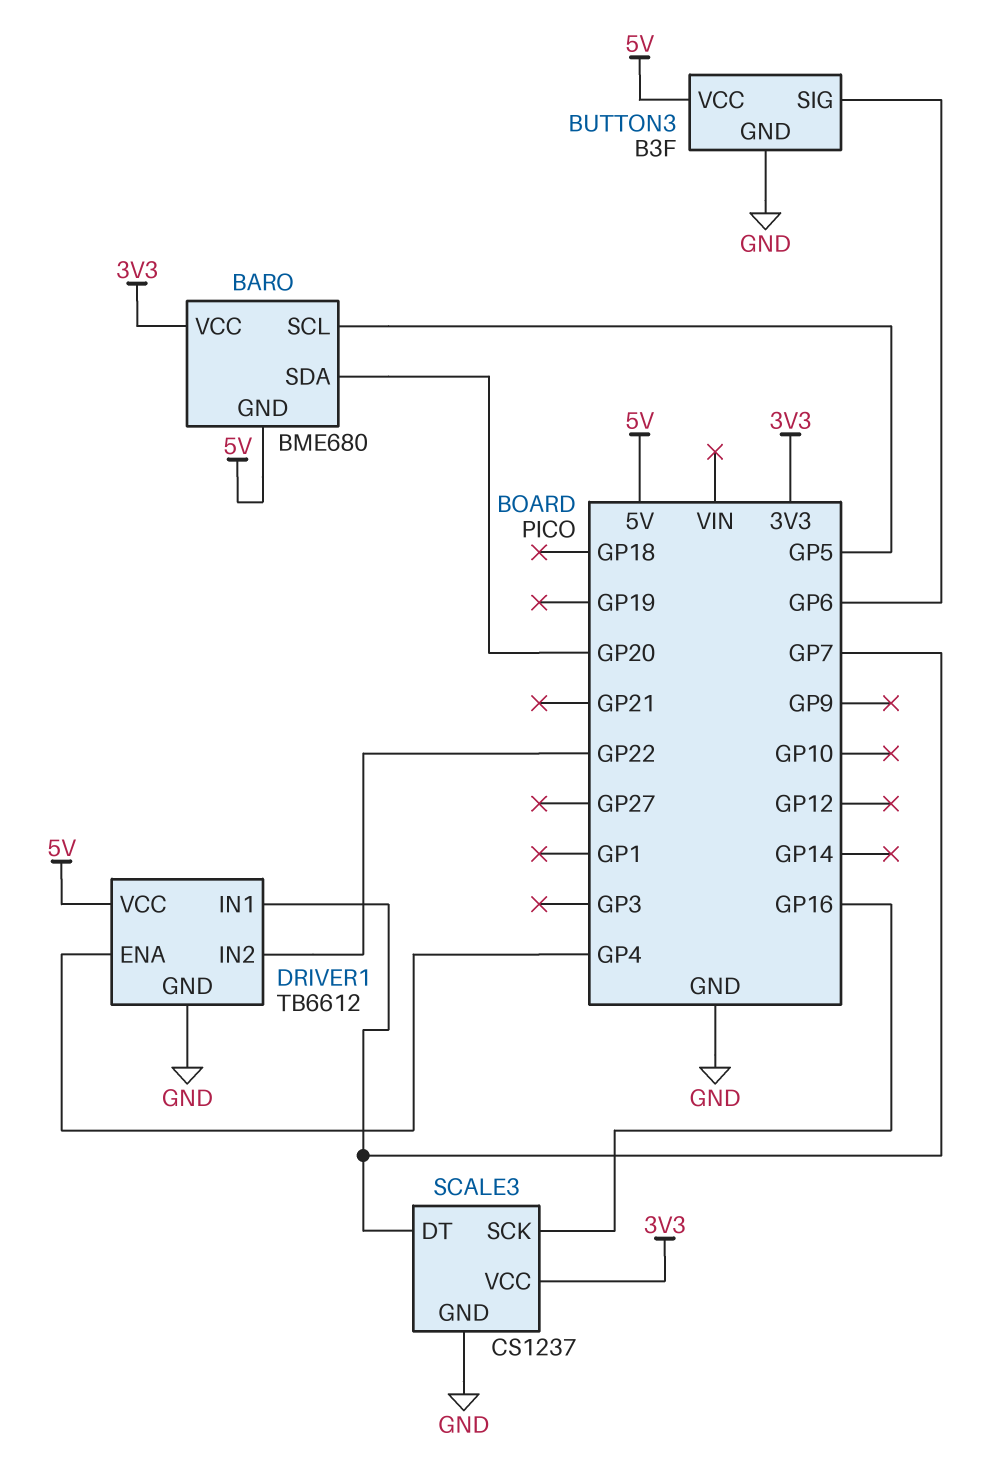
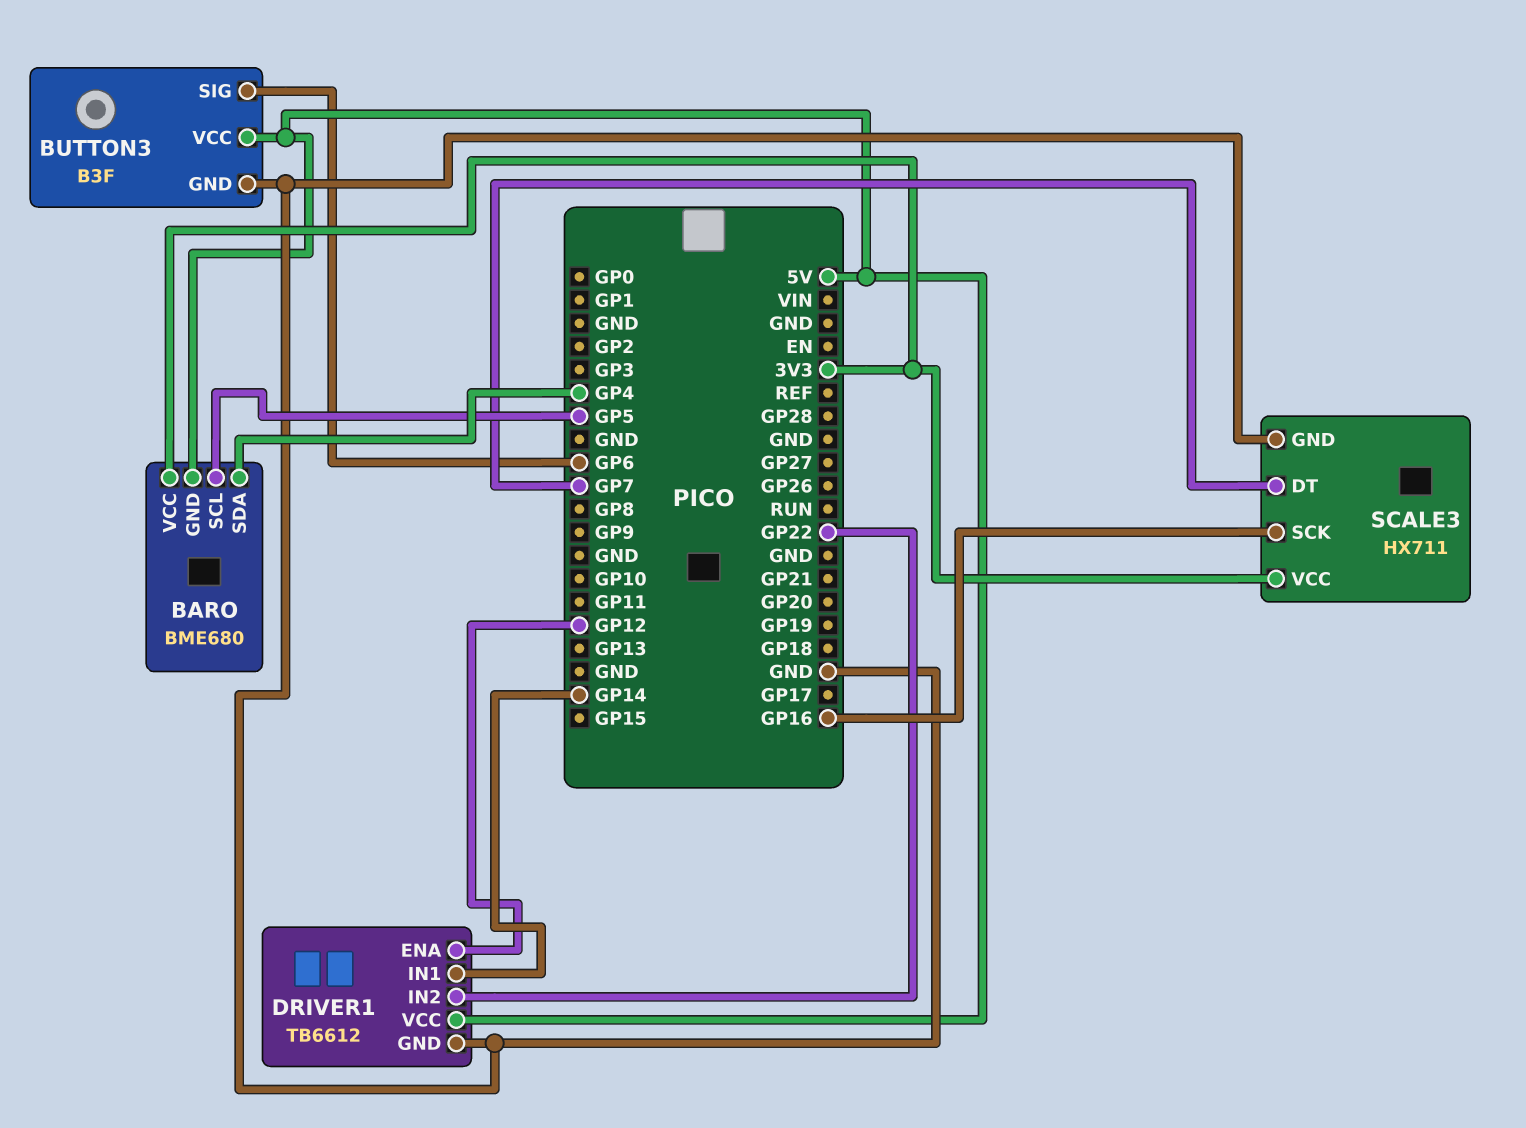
BARO pin SDA: GP20 -> GP4
DRIVER1 pin ENA: GP4 -> GP12
DRIVER1 pin IN1: GP7 -> GP14
SCALE3: CS1237 -> HX711

